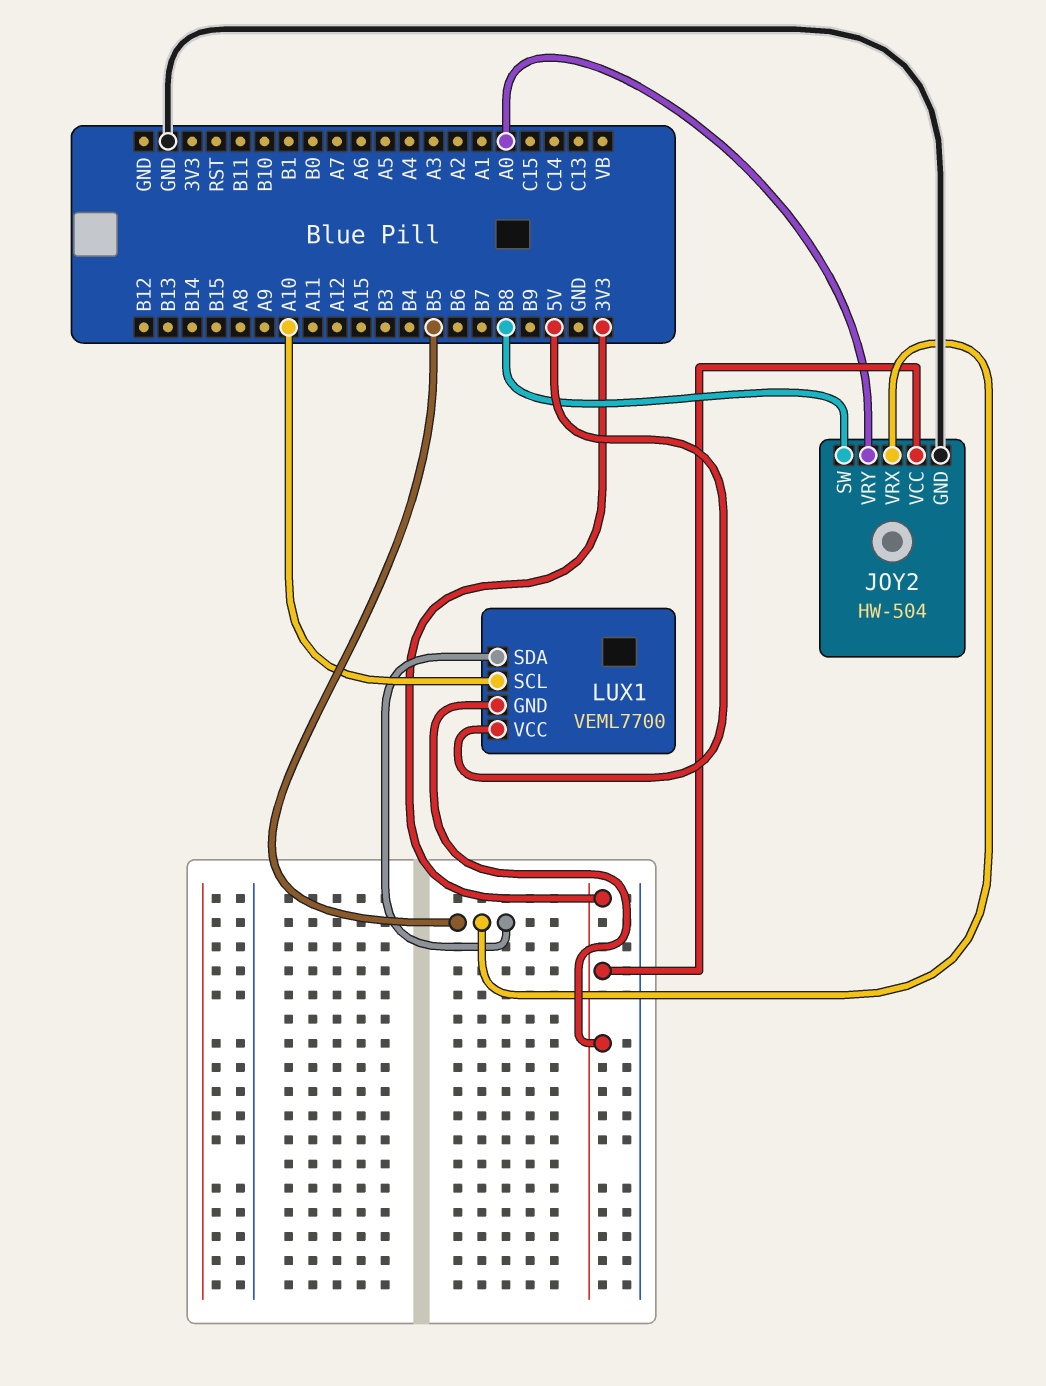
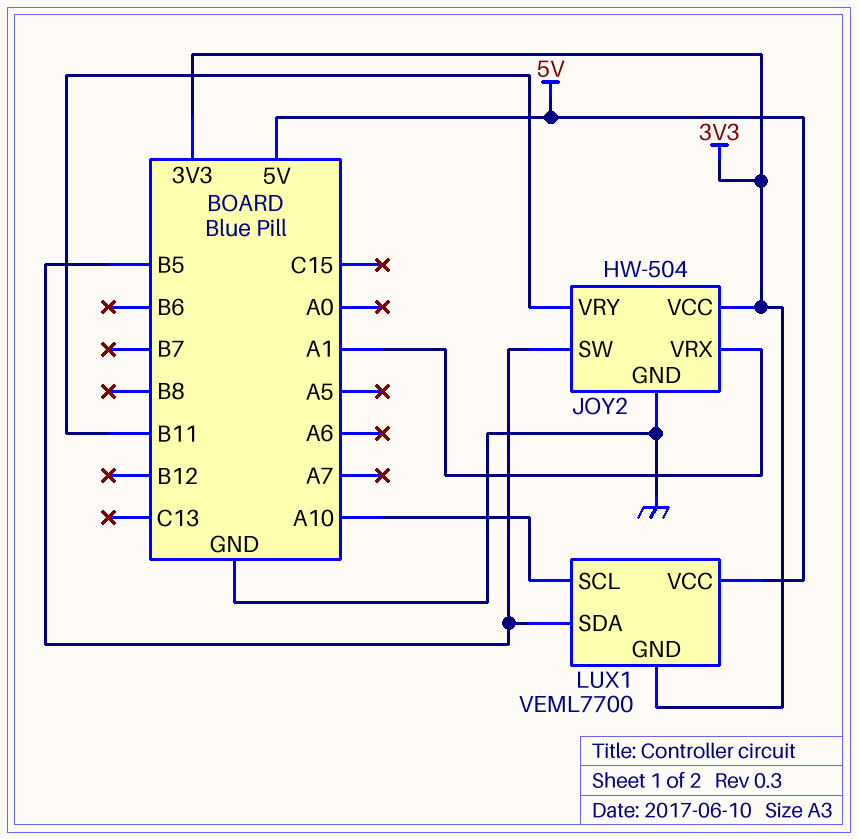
JOY2 pin SW: B8 -> B5
JOY2 pin VRX: B5 -> A1
JOY2 pin VRY: A0 -> B11

